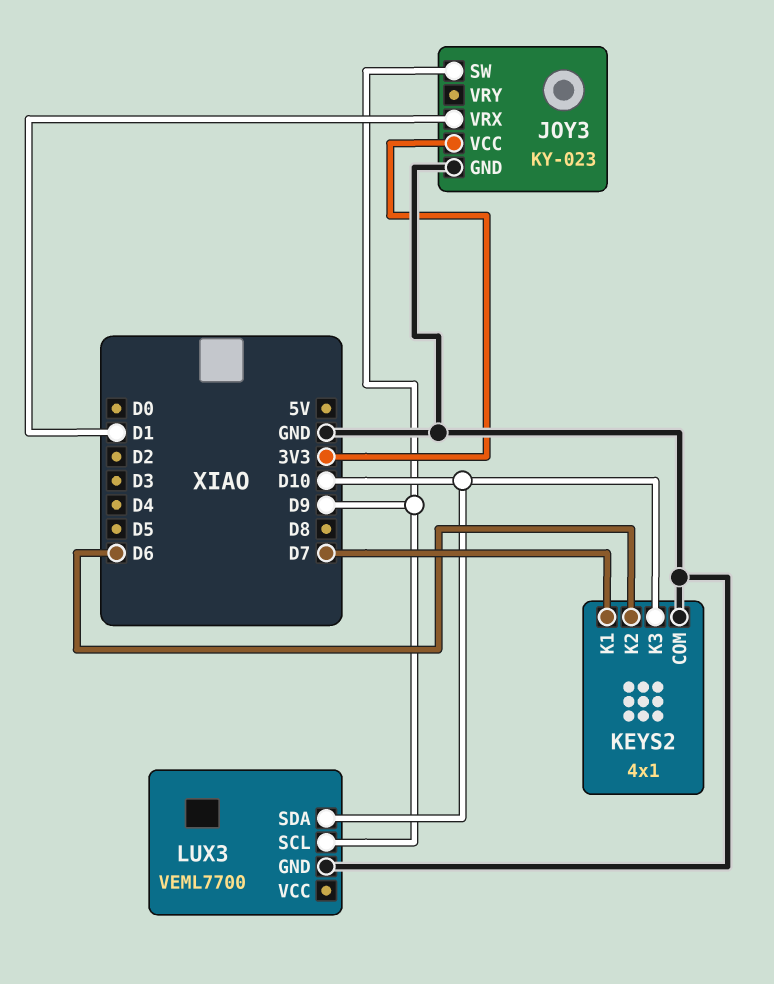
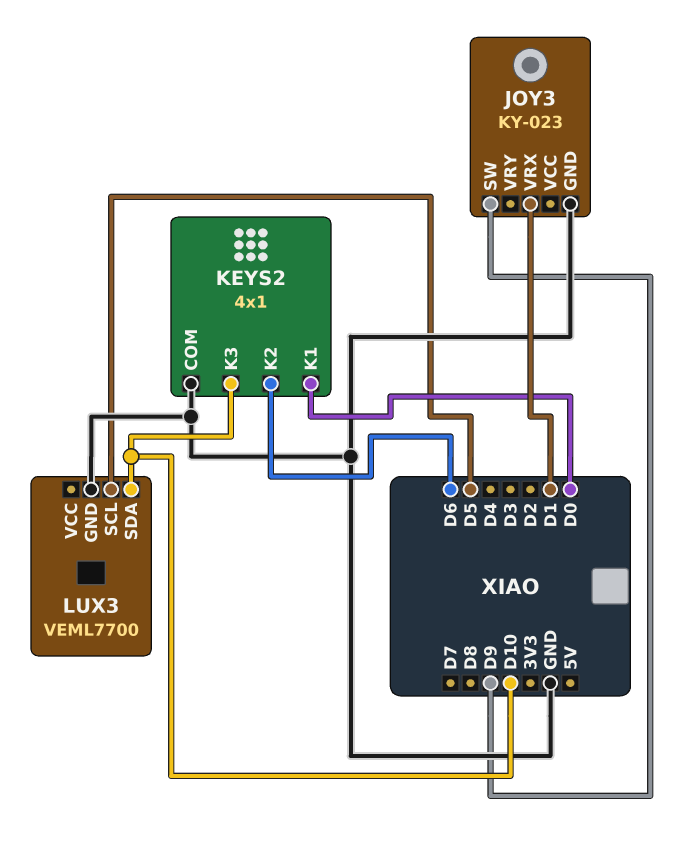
JOY3 pin VCC: 3V3 -> none
KEYS2 pin K1: D7 -> D0
LUX3 pin SCL: D9 -> D5

